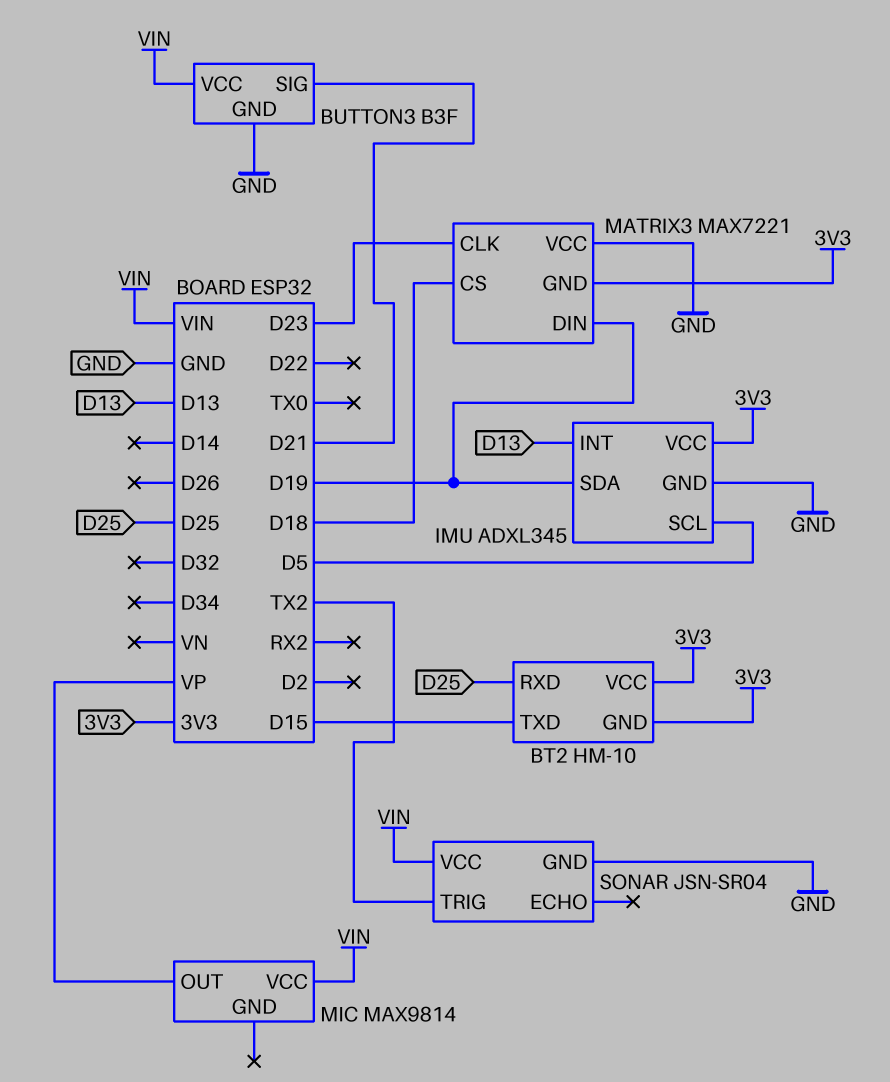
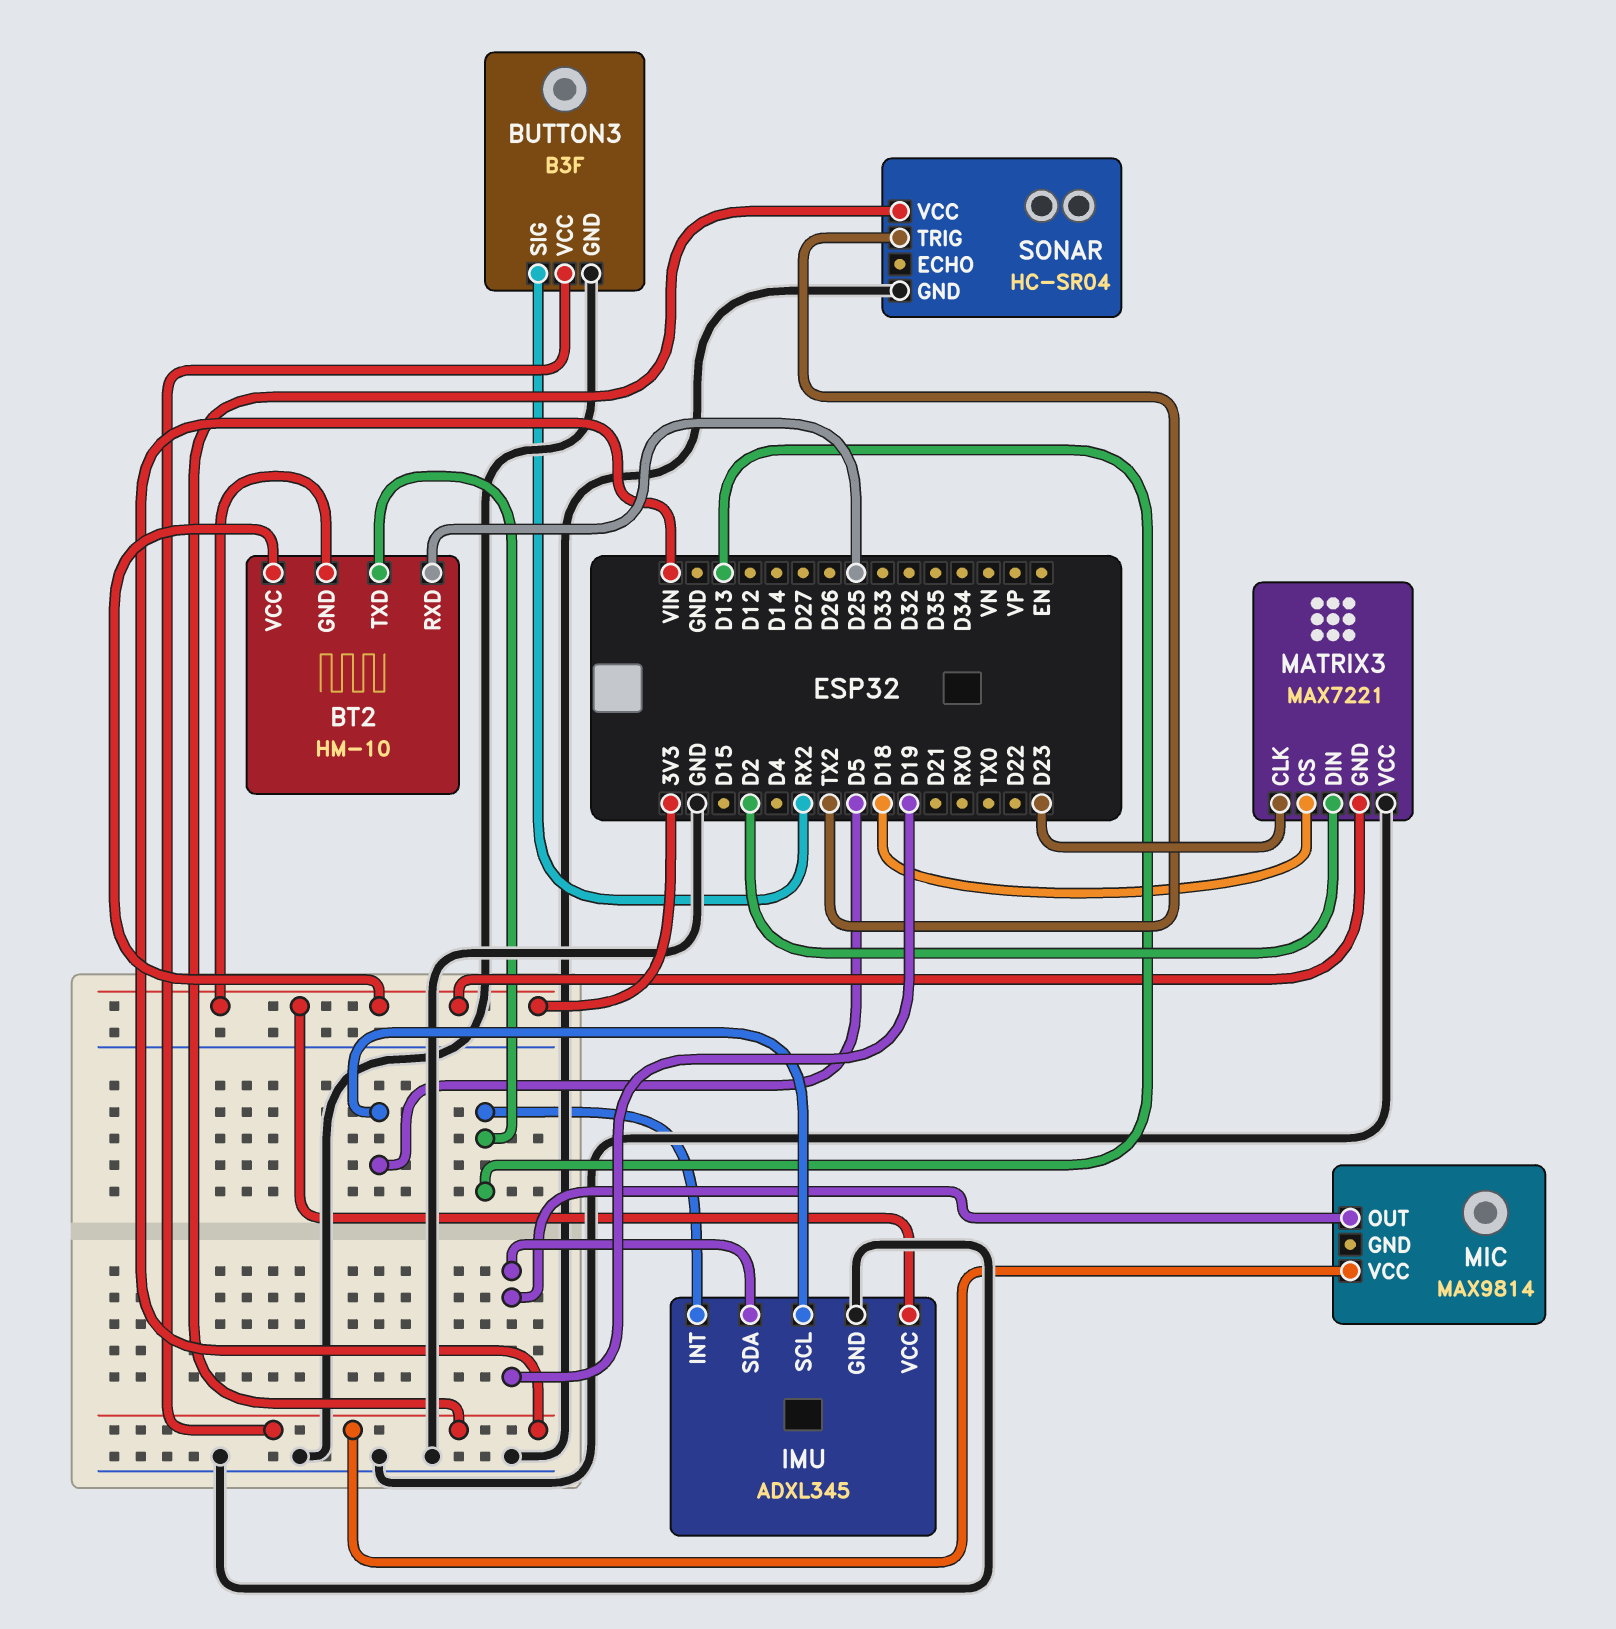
BT2 pin TXD: D15 -> D13
BUTTON3 pin SIG: D21 -> RX2
MATRIX3 pin DIN: D19 -> D2
MIC pin OUT: VP -> D19
SONAR: JSN-SR04 -> HC-SR04

